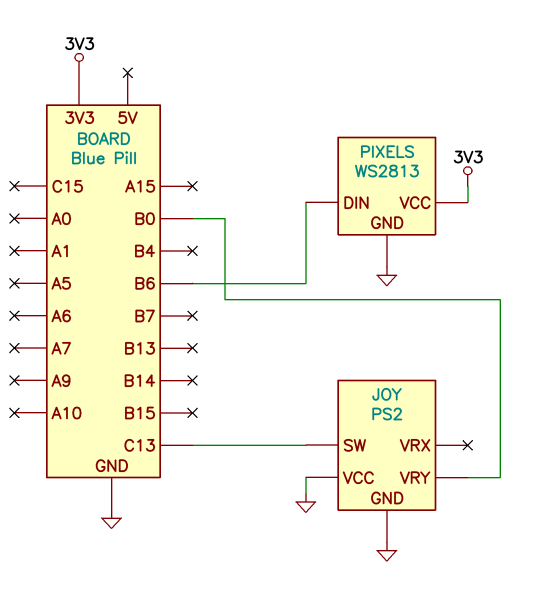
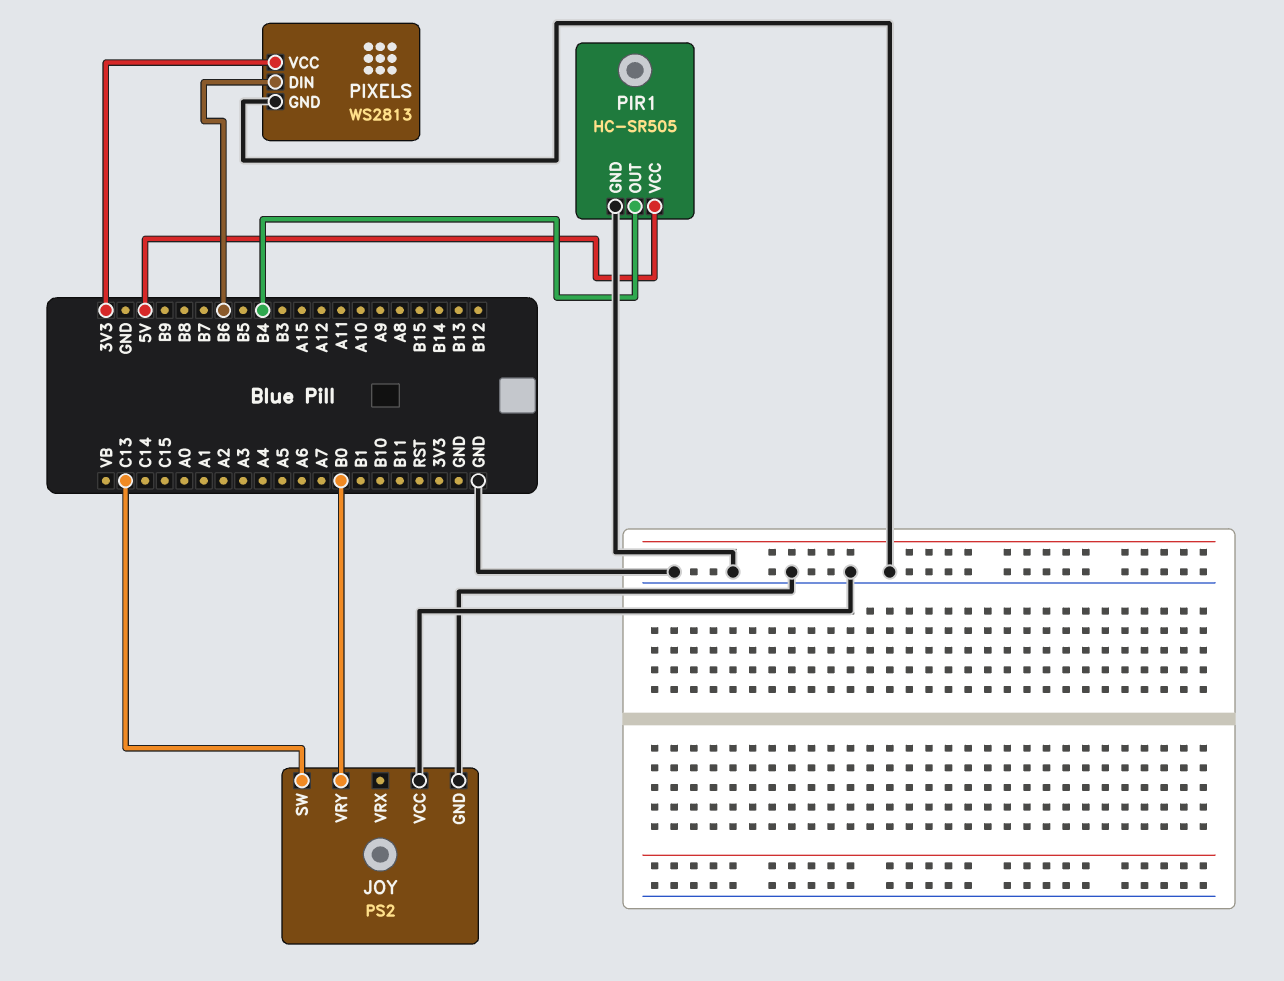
PIR1: none -> HC-SR505
PIR1 pin GND: none -> GND
PIR1 pin OUT: none -> B4
PIR1 pin VCC: none -> 5V

